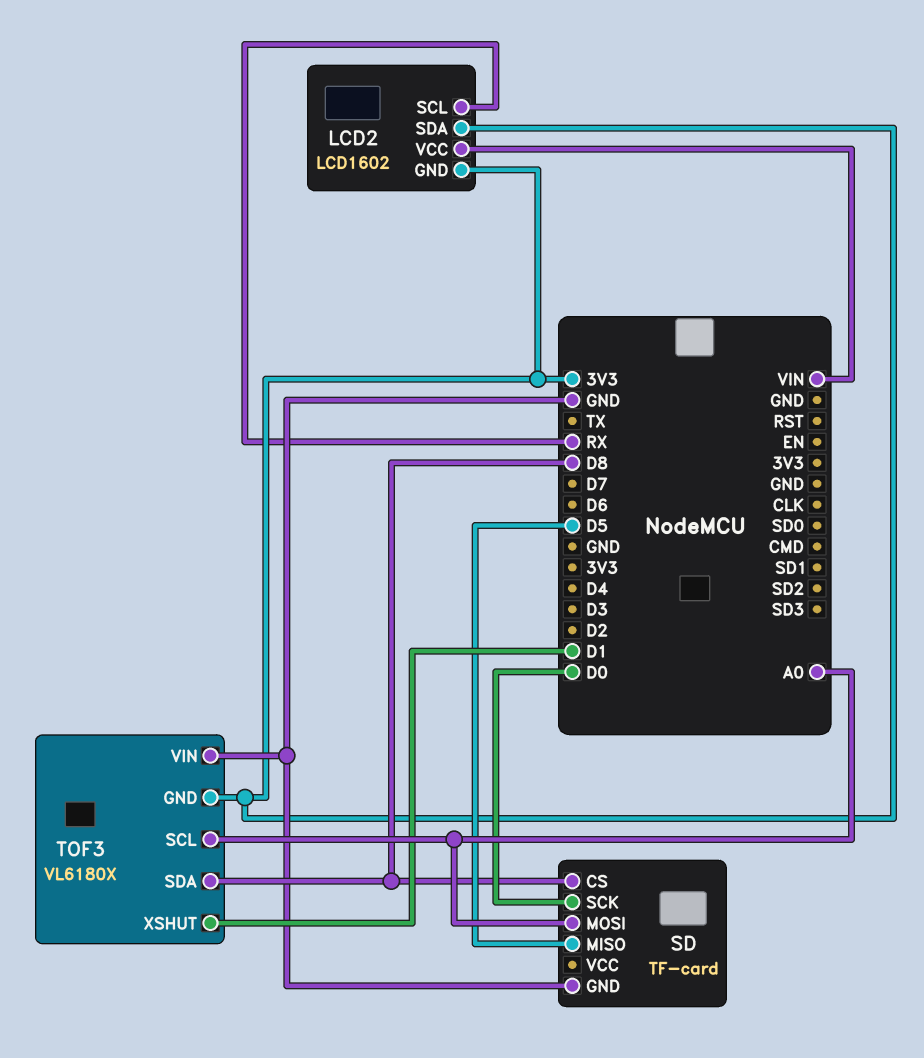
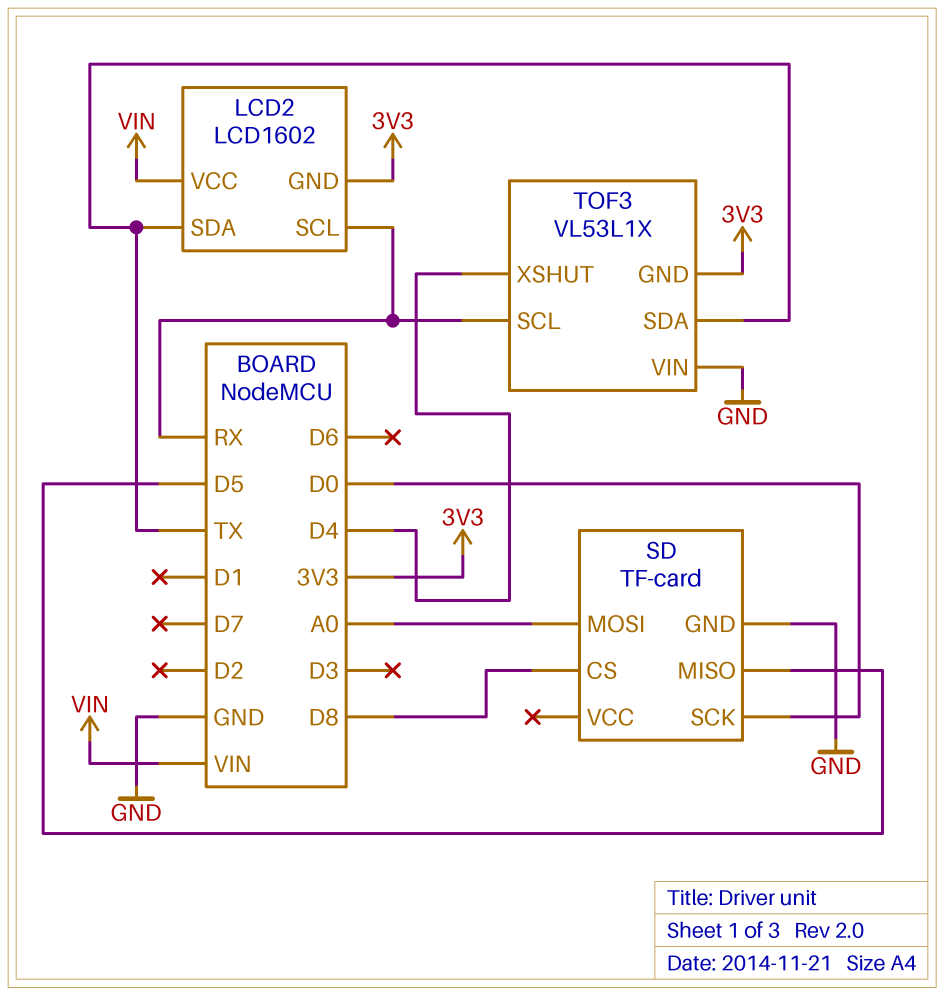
LCD2 pin SDA: 3V3 -> TX
TOF3: VL6180X -> VL53L1X
TOF3 pin SCL: A0 -> RX
TOF3 pin SDA: D8 -> TX
TOF3 pin XSHUT: D1 -> D4

